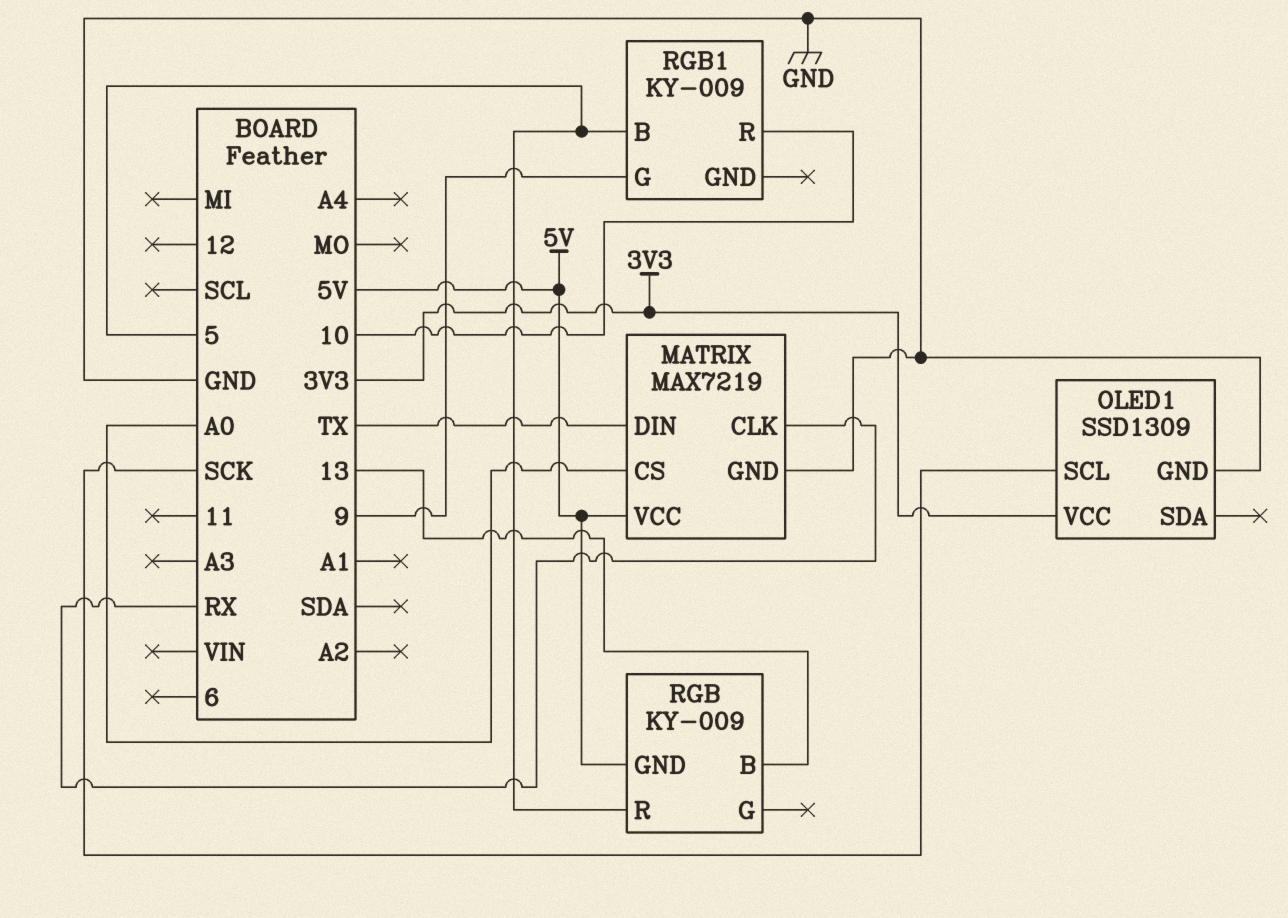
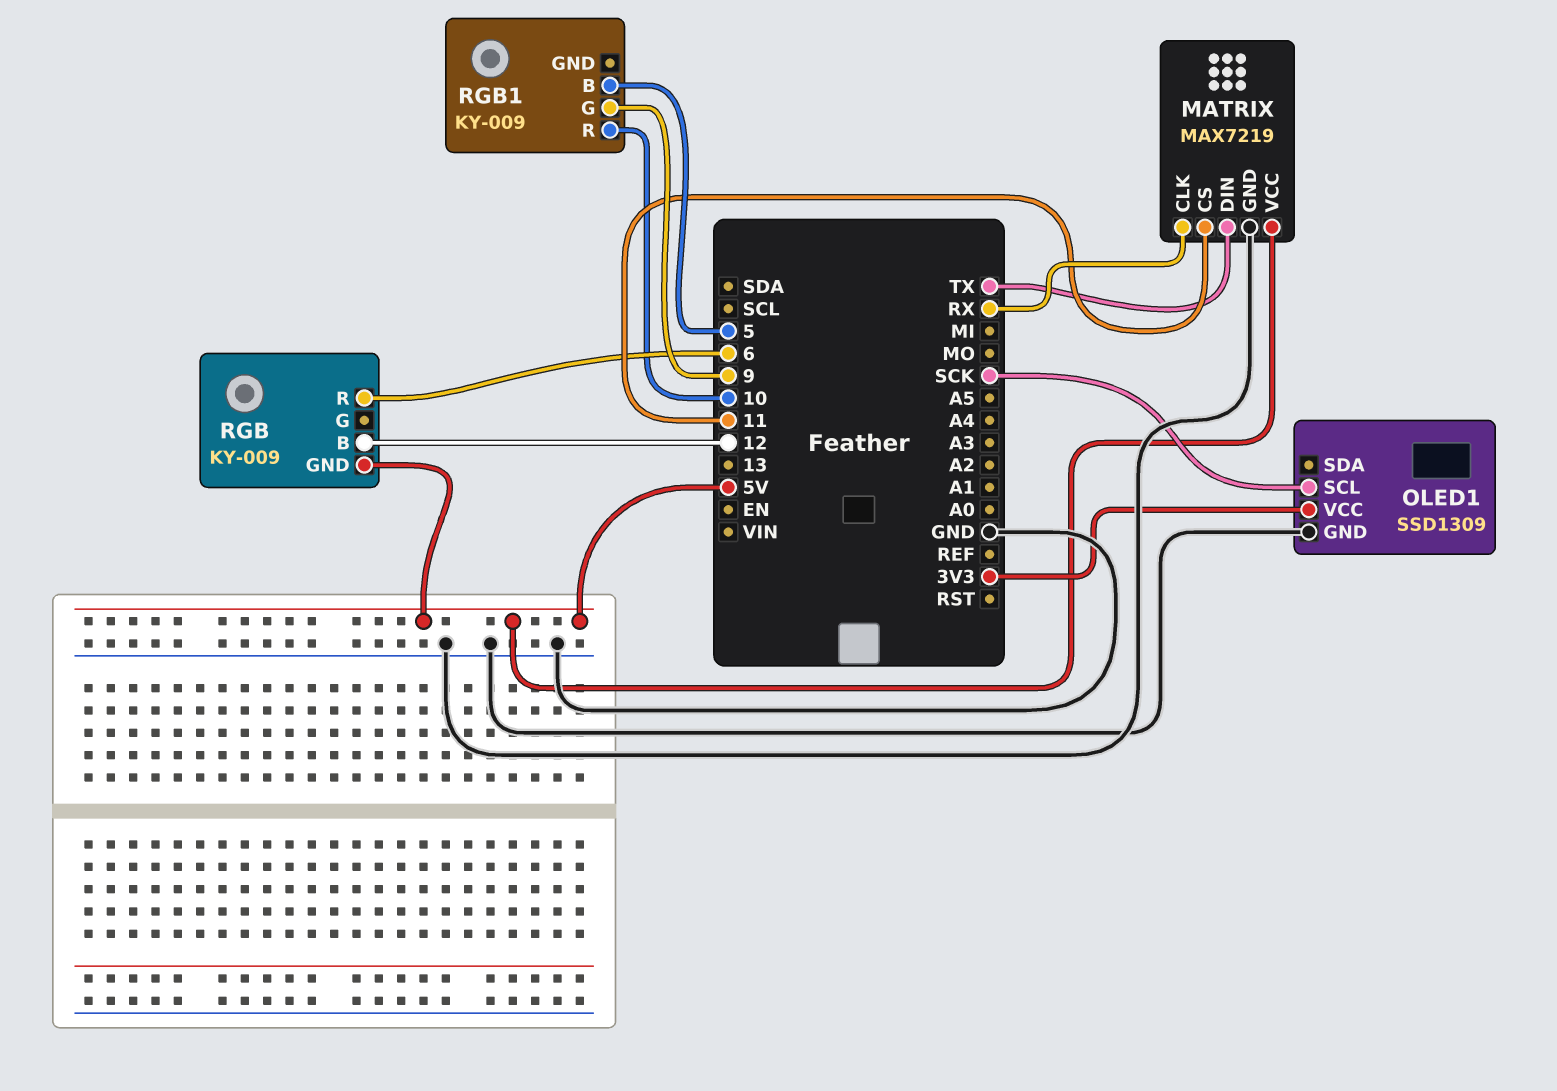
MATRIX pin CS: A0 -> 11
RGB pin B: 13 -> 12
RGB pin R: 5 -> 6

